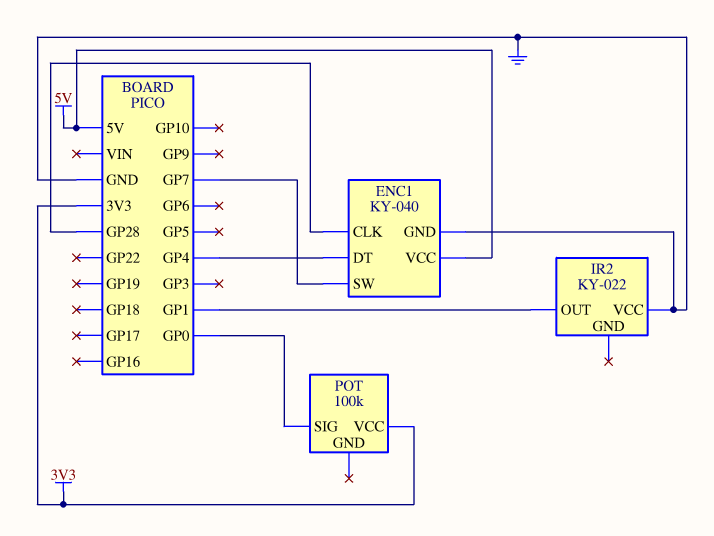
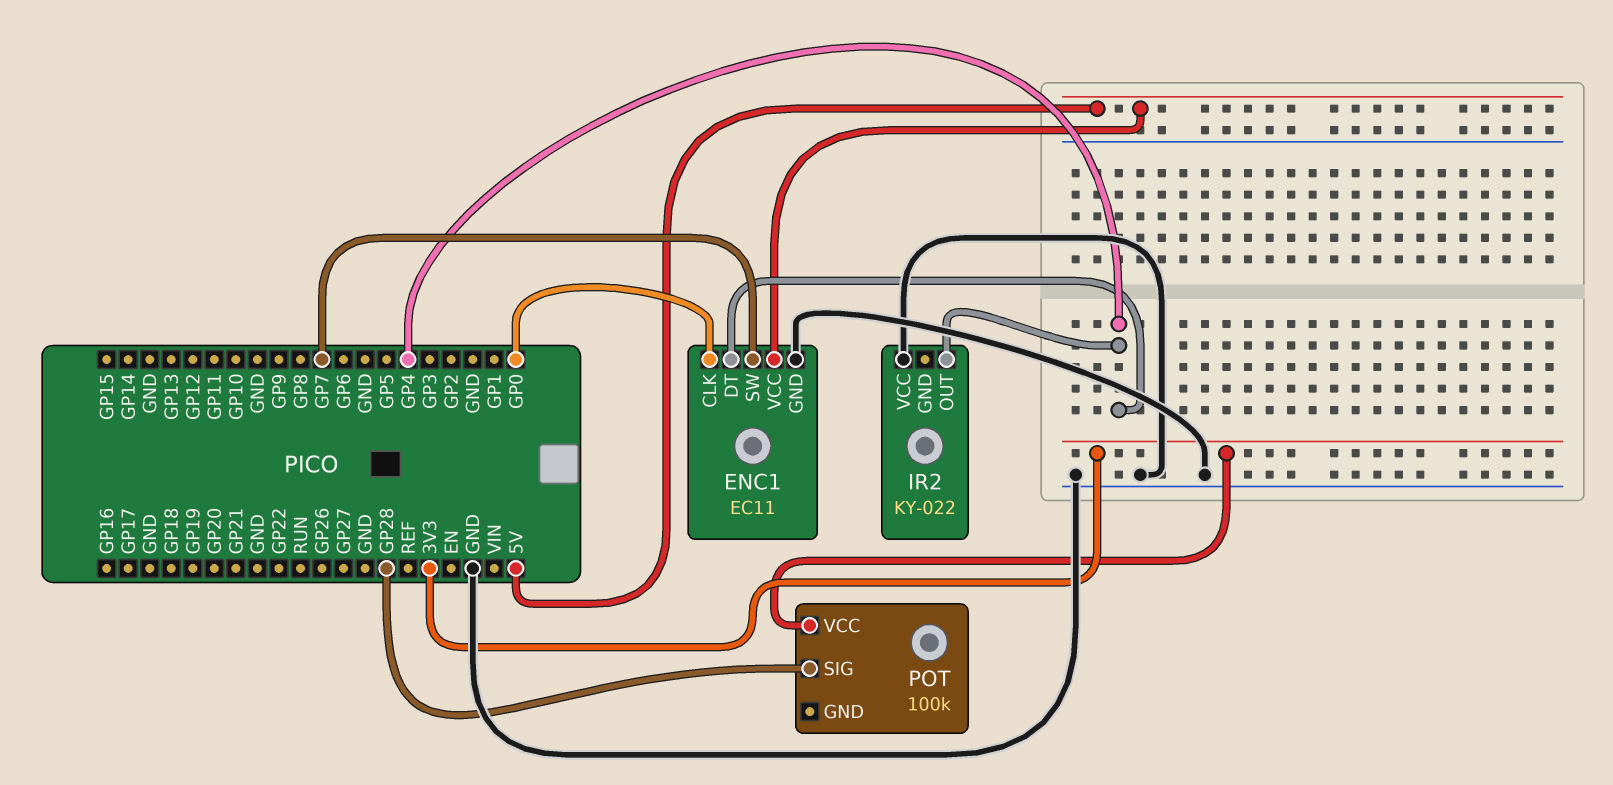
ENC1: KY-040 -> EC11
ENC1 pin CLK: GP28 -> GP0
IR2 pin OUT: GP1 -> GP4
POT pin SIG: GP0 -> GP28

